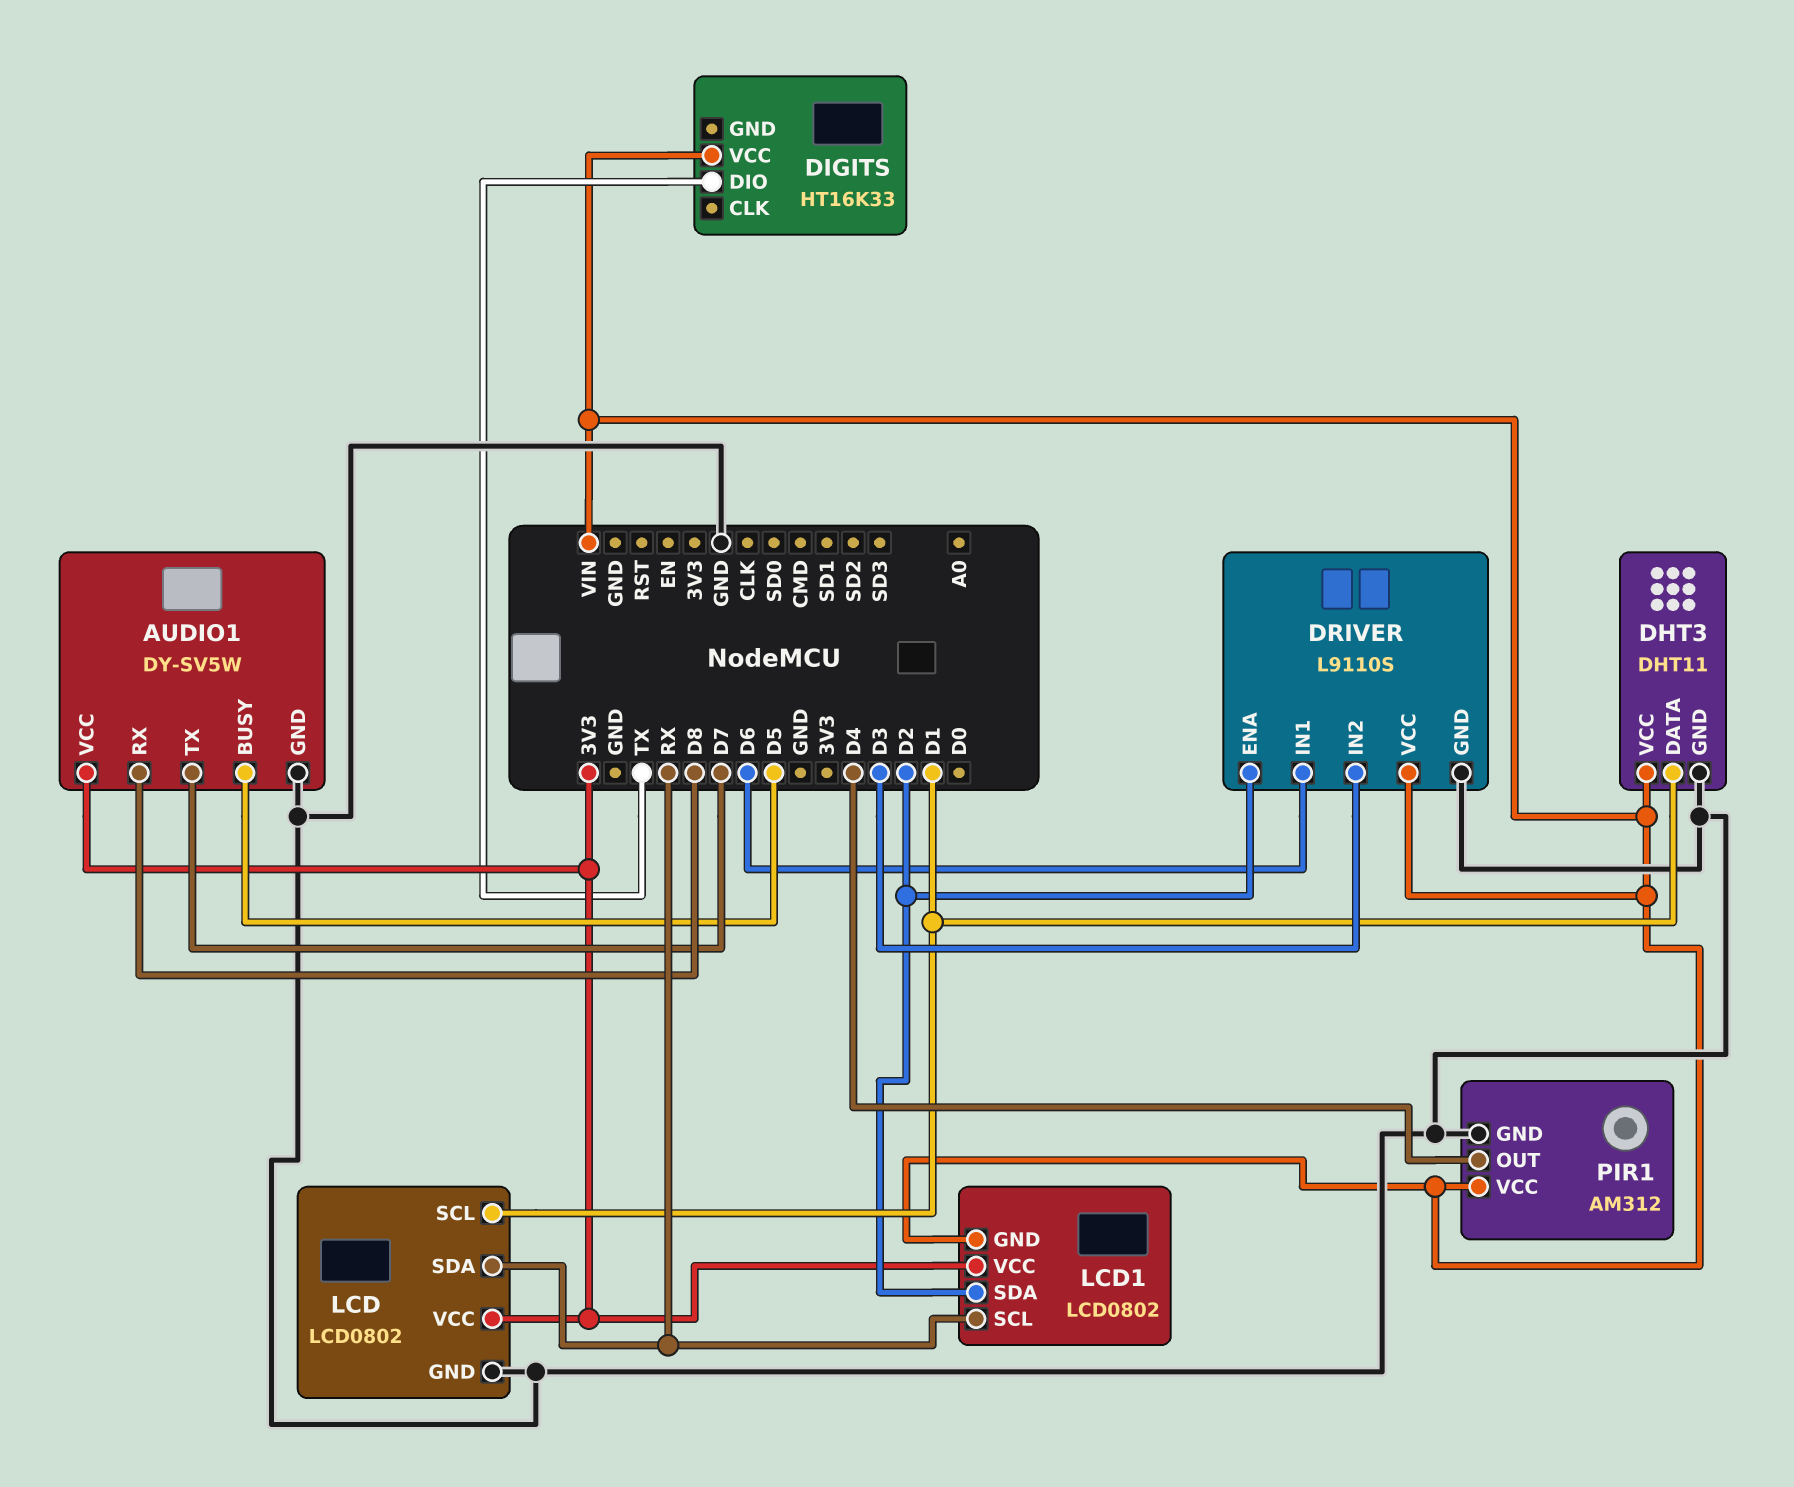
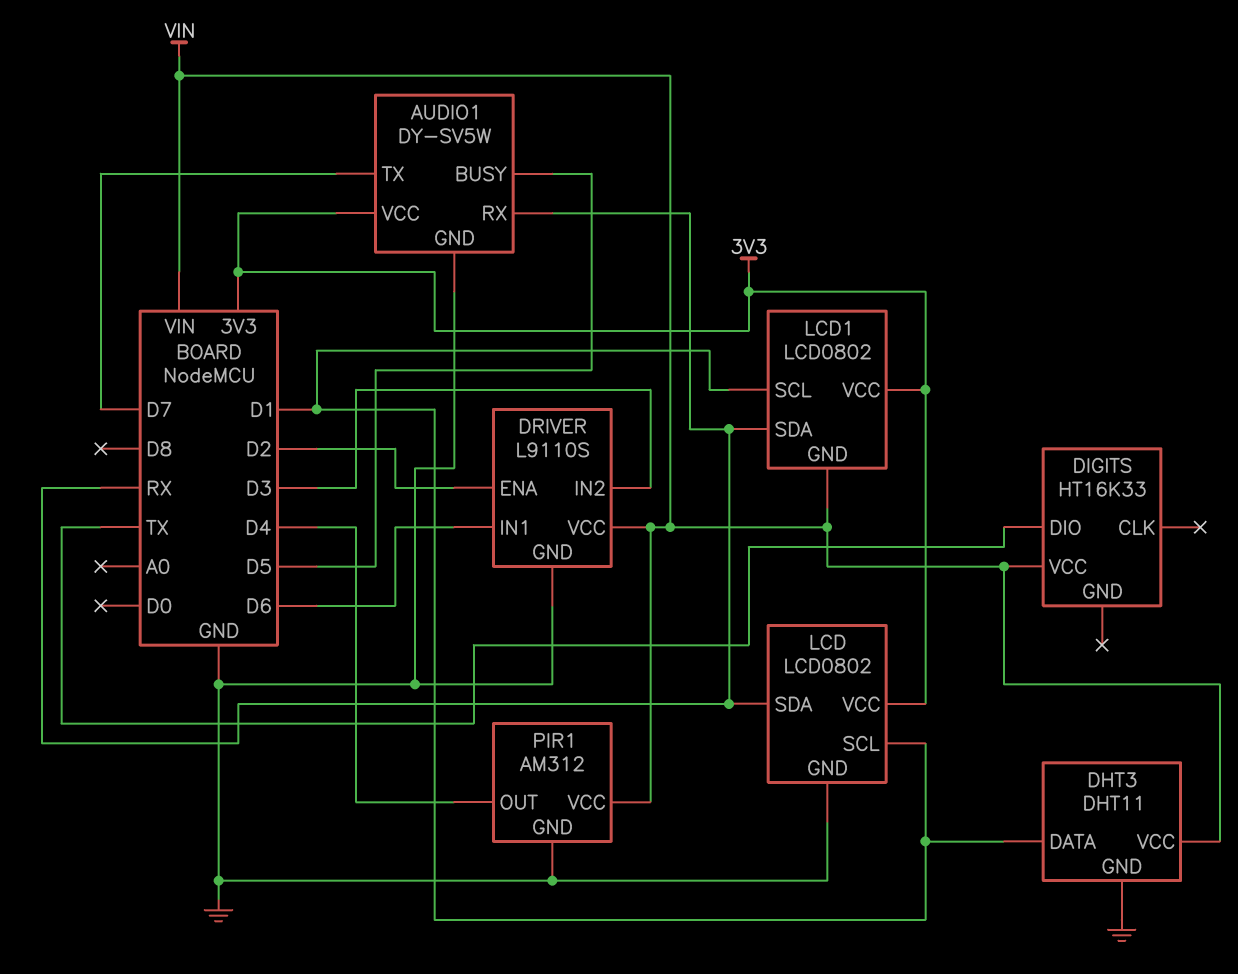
AUDIO1 pin RX: D8 -> RX
LCD1 pin SCL: RX -> D1
LCD1 pin SDA: D2 -> RX

